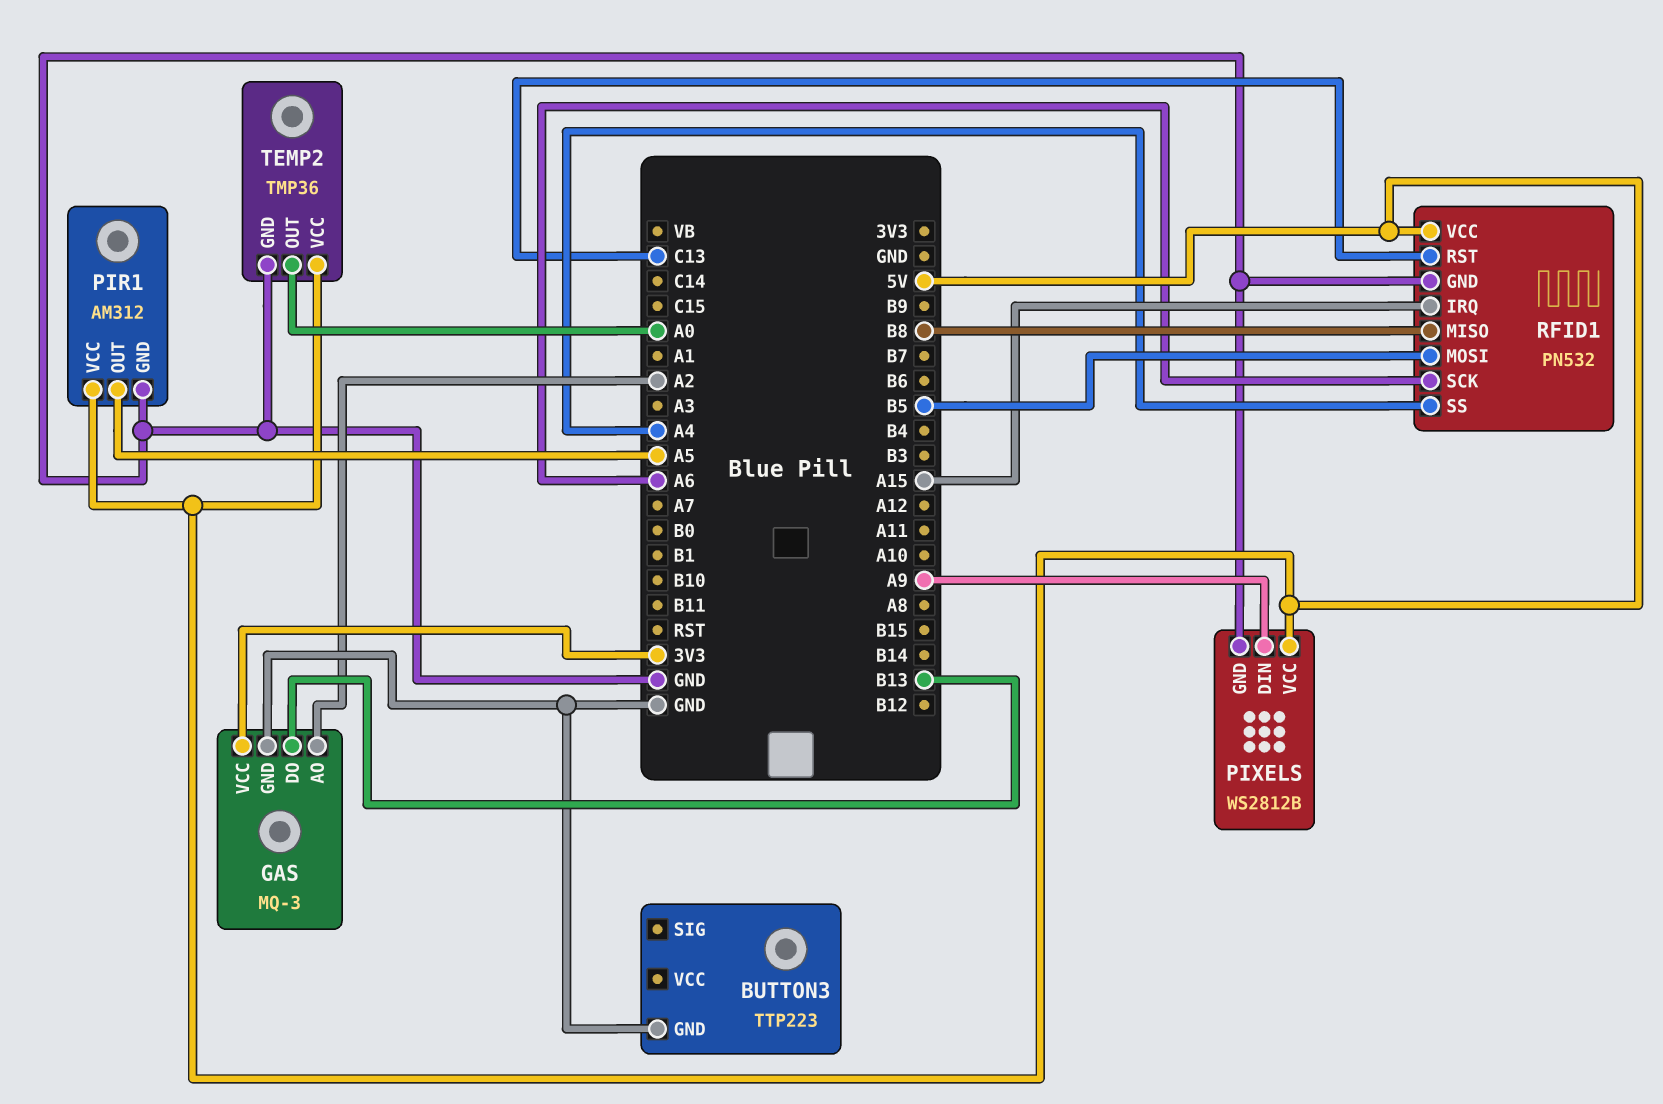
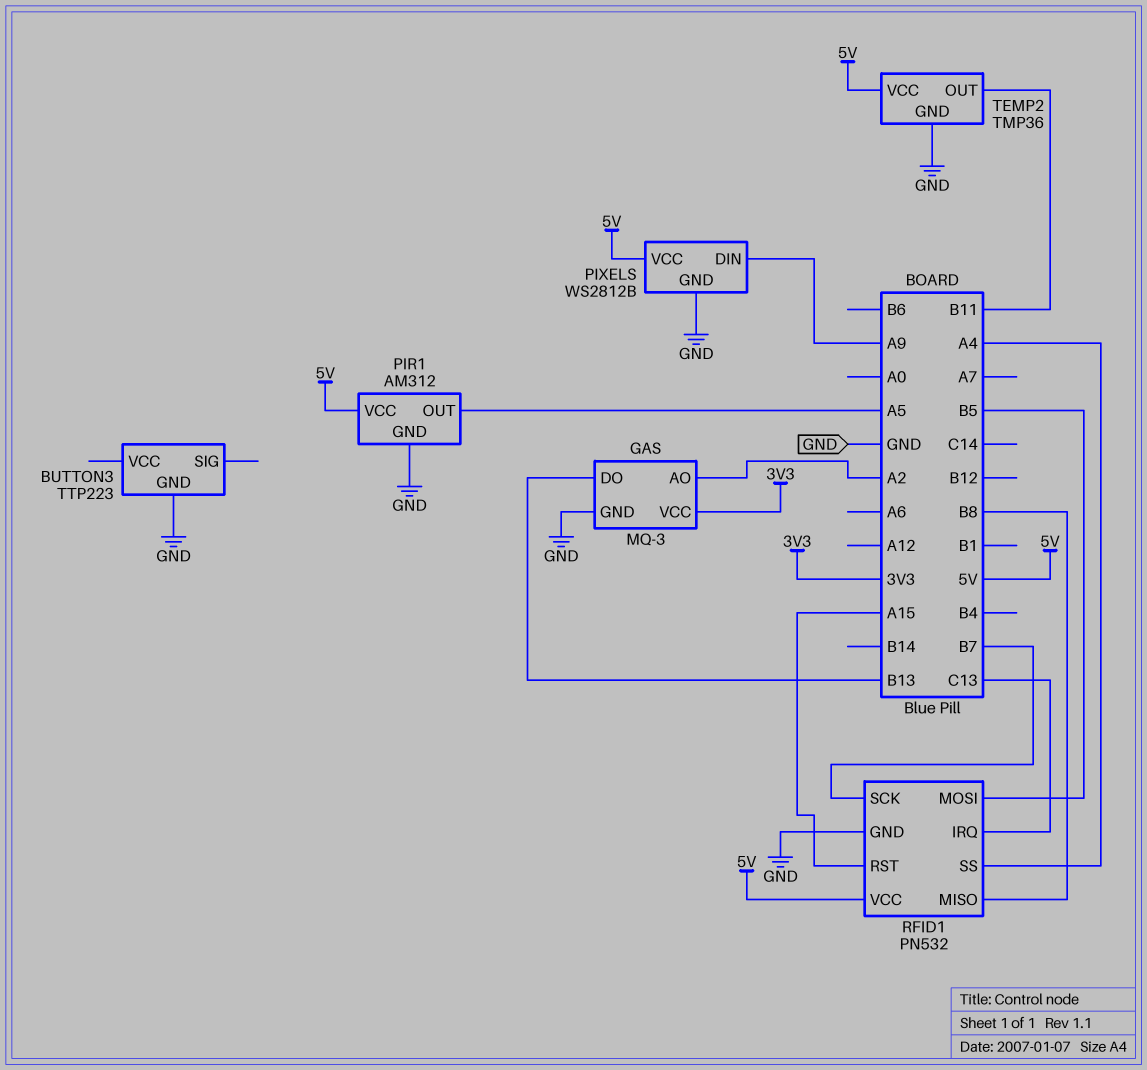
RFID1 pin IRQ: A15 -> C13
RFID1 pin RST: C13 -> A15
RFID1 pin SCK: A6 -> B7
TEMP2 pin OUT: A0 -> B11

